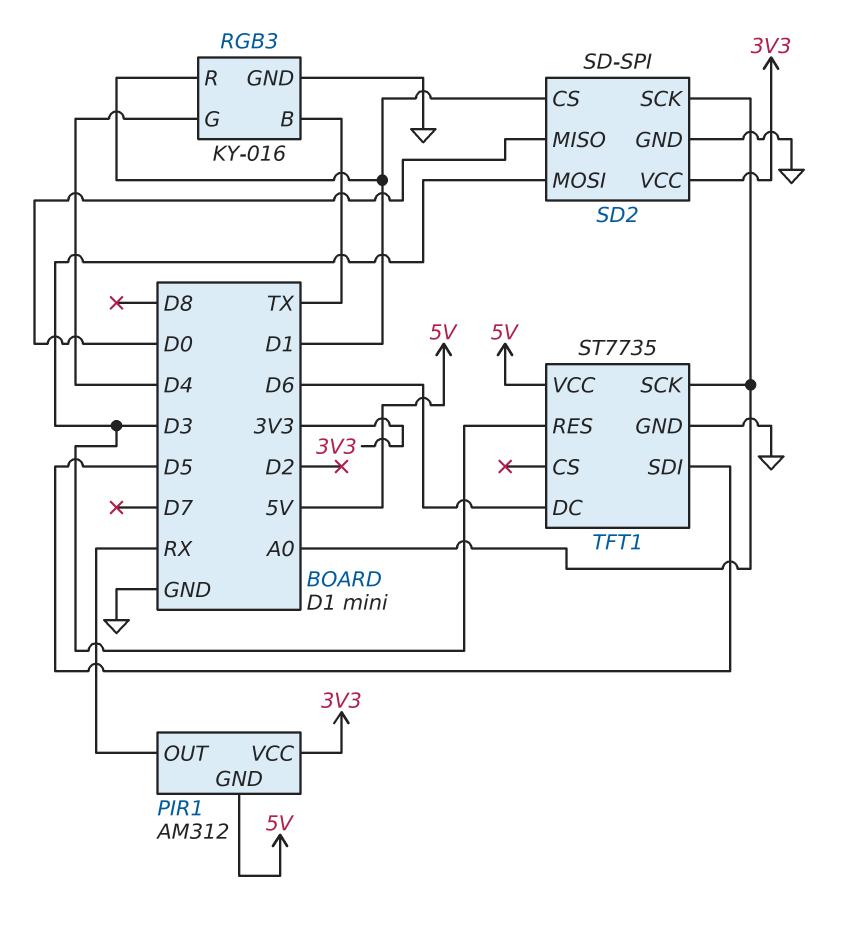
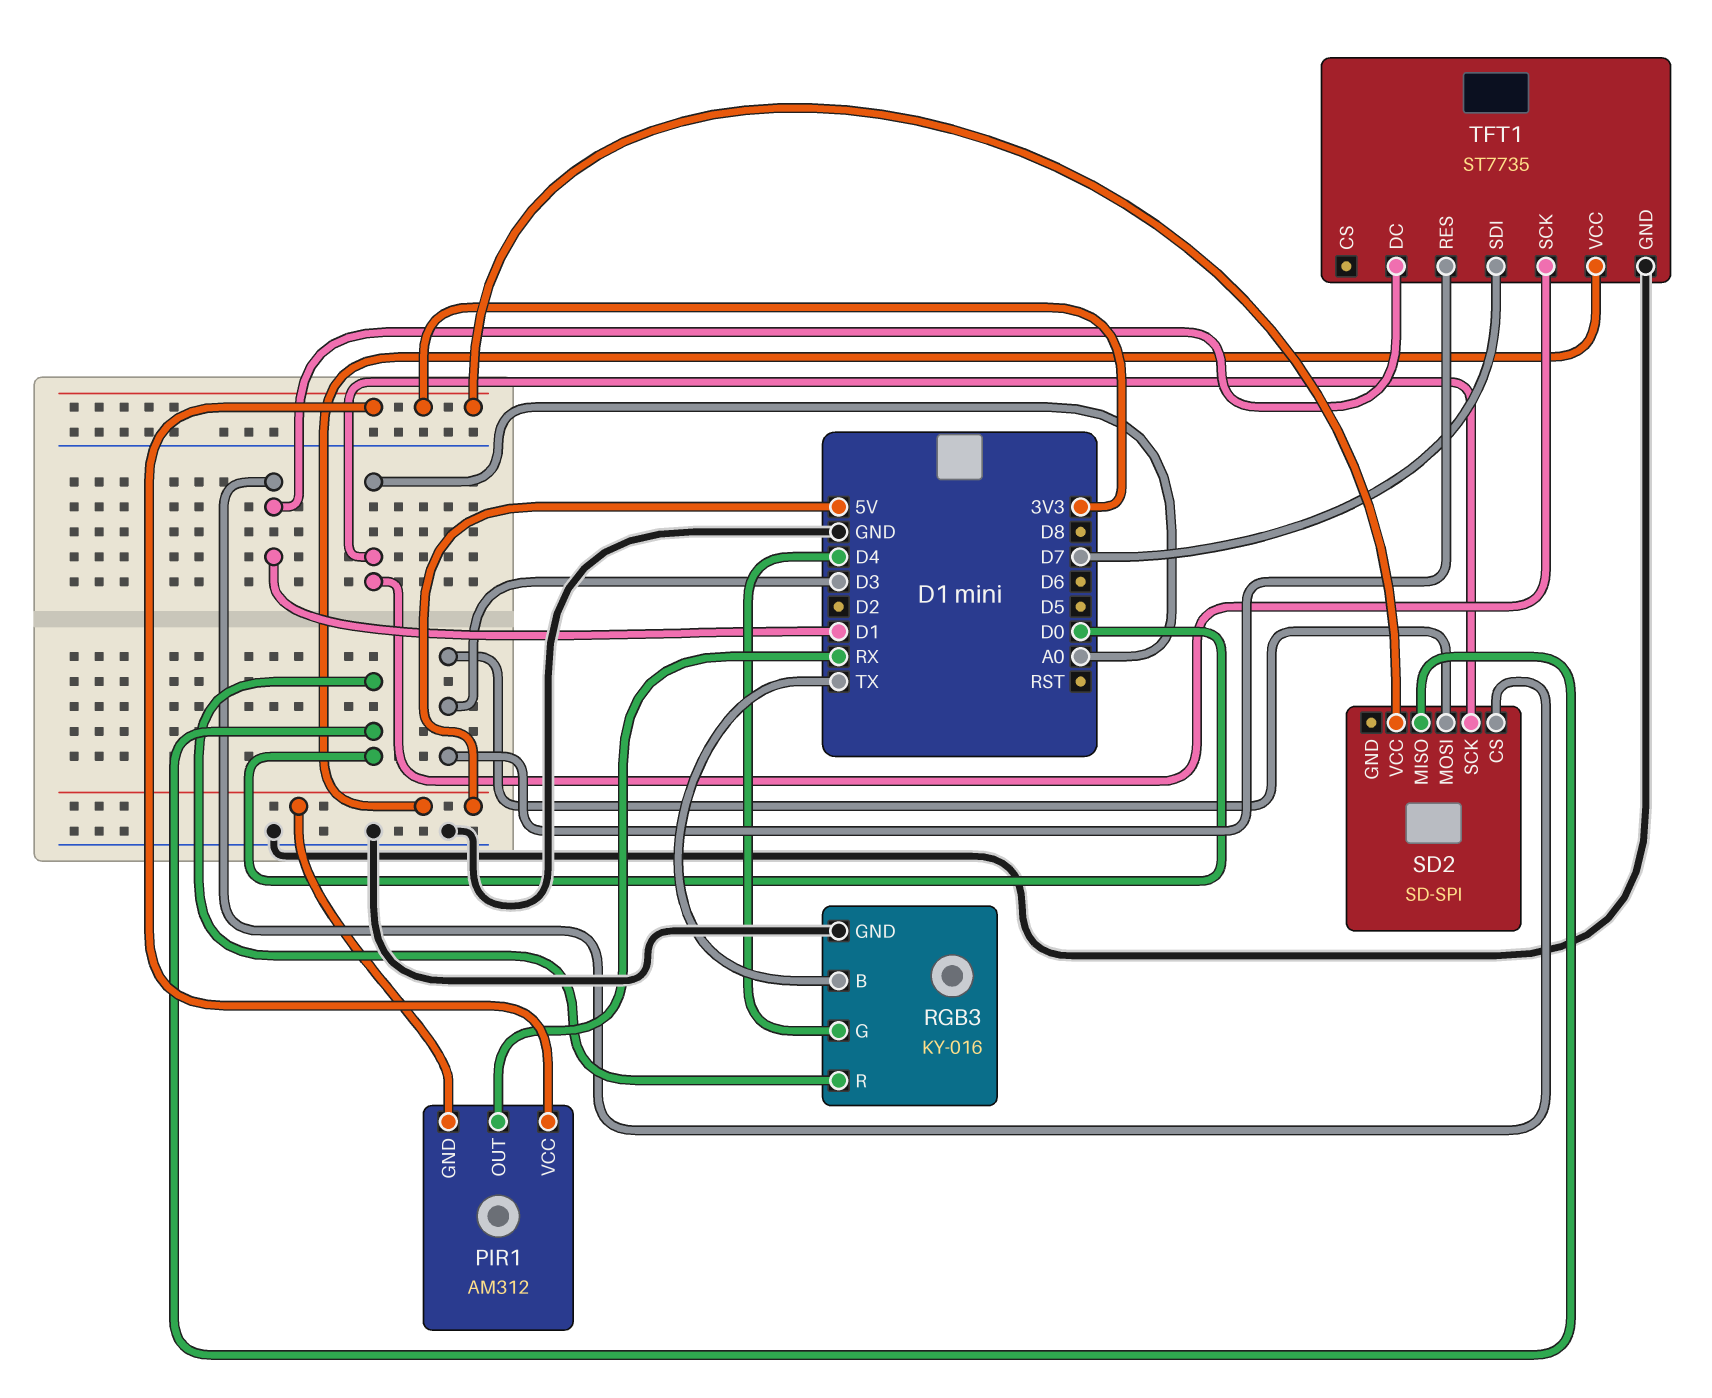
RGB3 pin R: D1 -> D0
SD2 pin GND: GND -> none
TFT1 pin DC: D6 -> D1
TFT1 pin SDI: D5 -> D7

